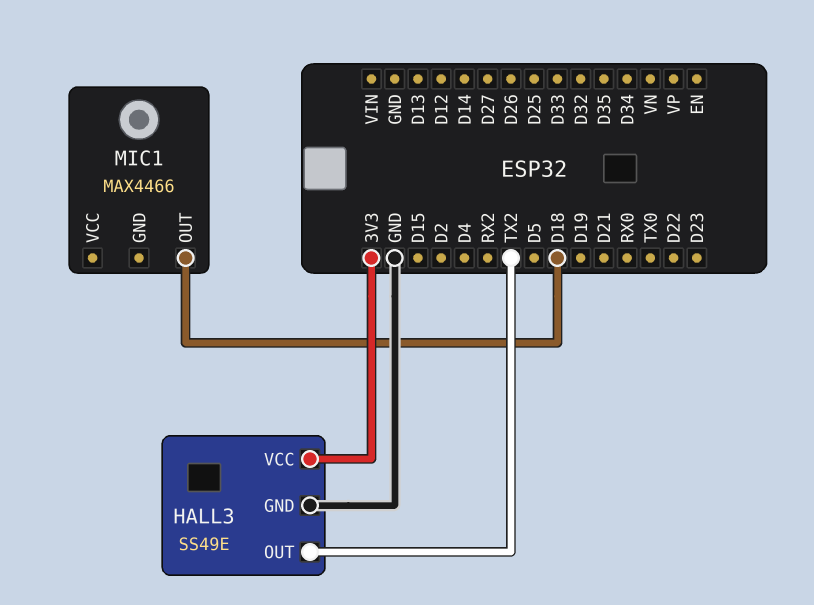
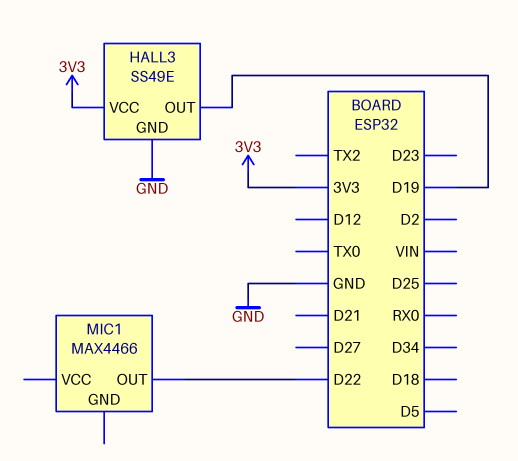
HALL3 pin OUT: TX2 -> D19
MIC1 pin OUT: D18 -> D22

